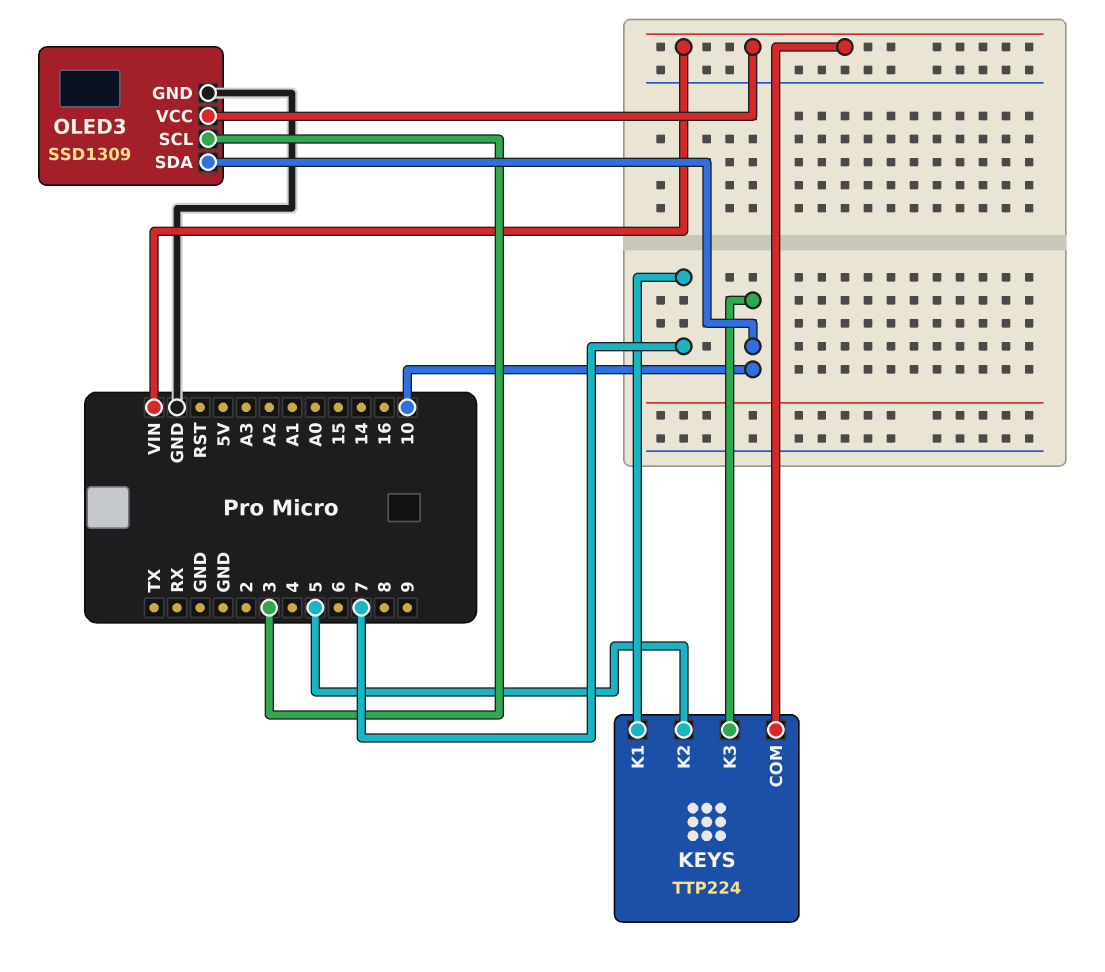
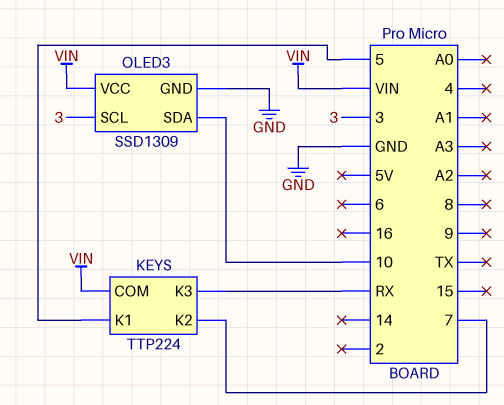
KEYS pin K1: 7 -> 5
KEYS pin K2: 5 -> 7
KEYS pin K3: 10 -> RX

